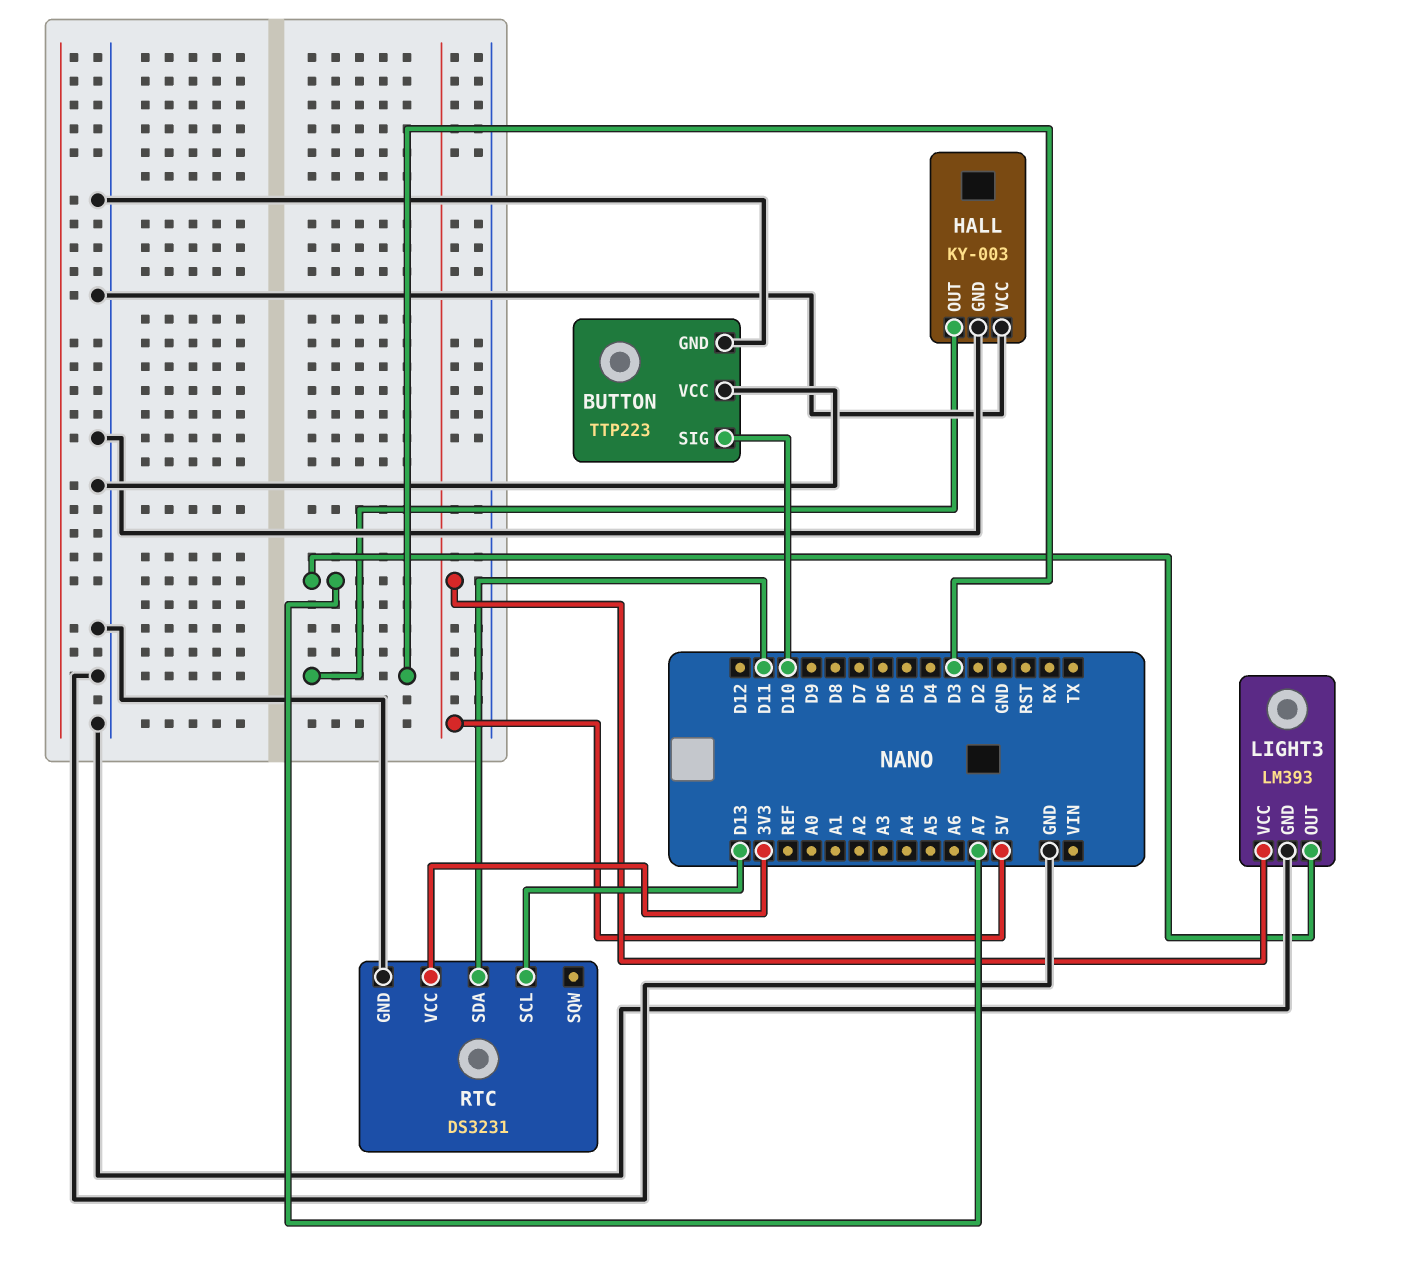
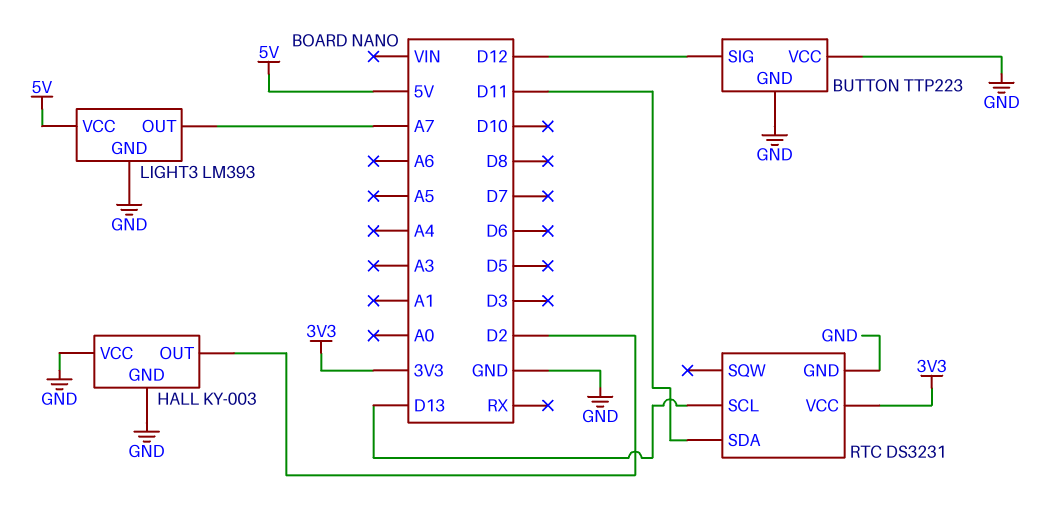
BUTTON pin SIG: D10 -> D12
HALL pin OUT: D3 -> D2

